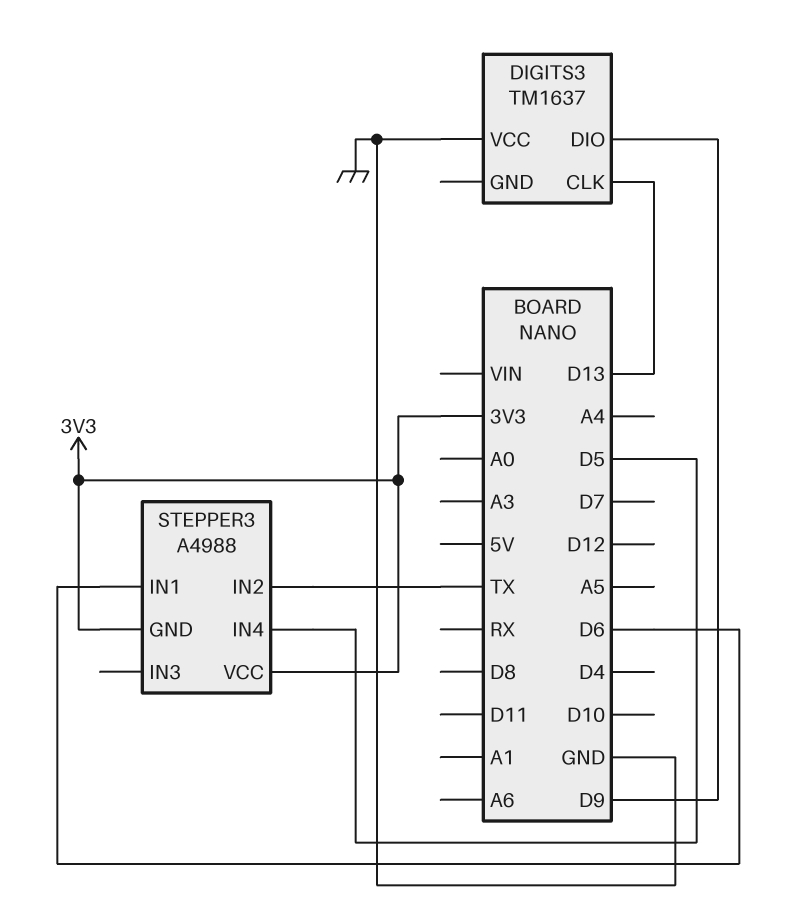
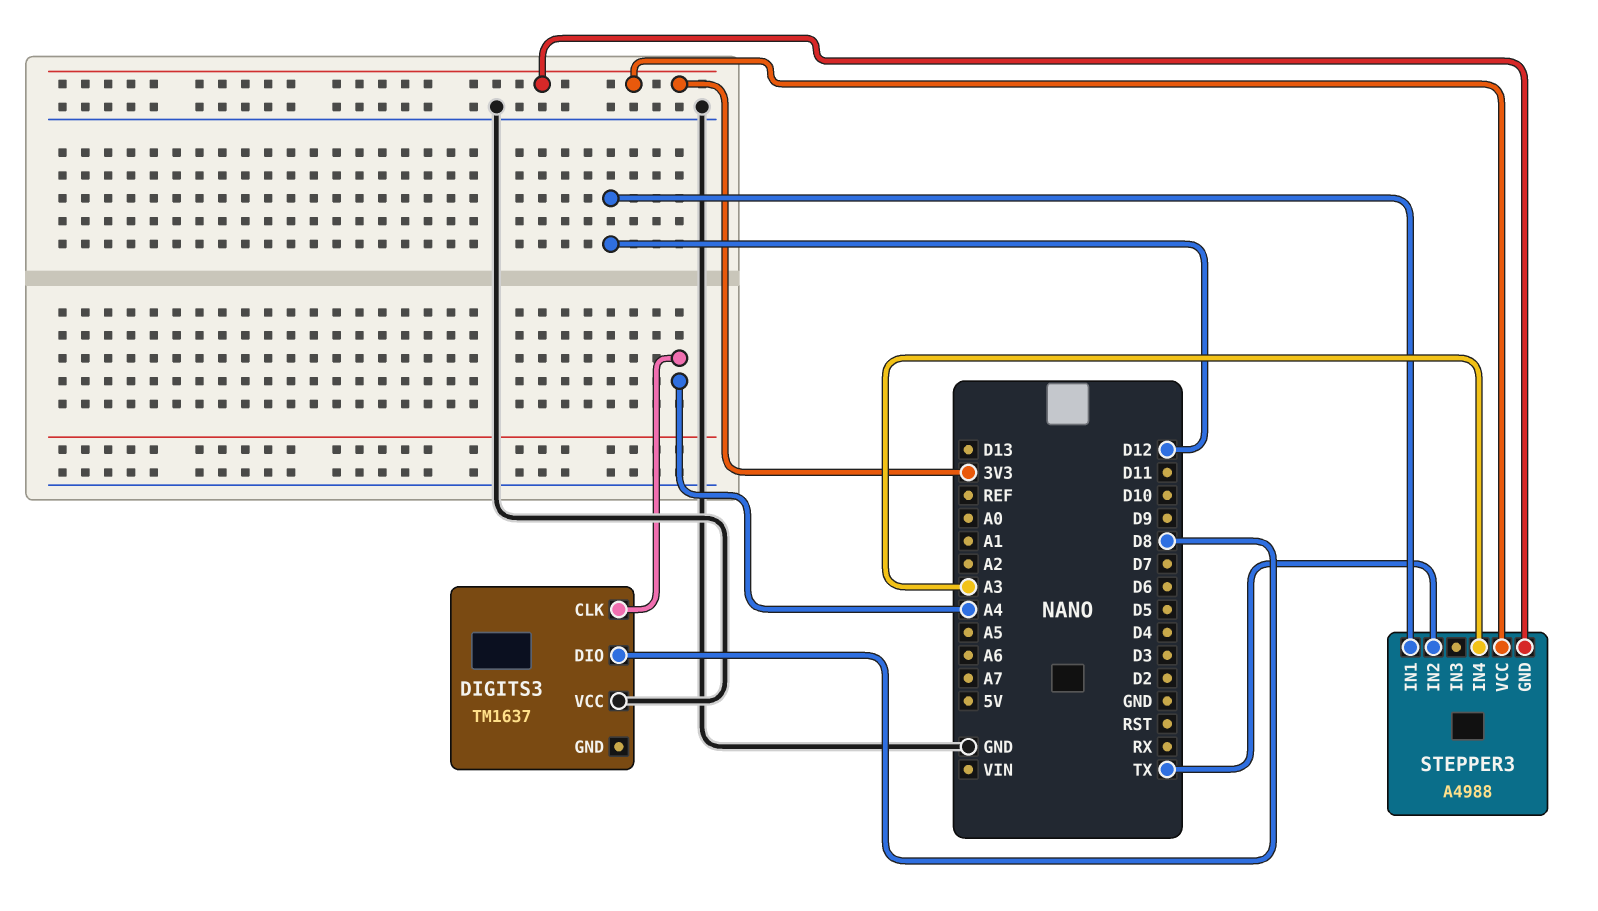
DIGITS3 pin CLK: D13 -> A4
DIGITS3 pin DIO: D9 -> D8
STEPPER3 pin IN1: D6 -> D12
STEPPER3 pin IN4: D5 -> A3

